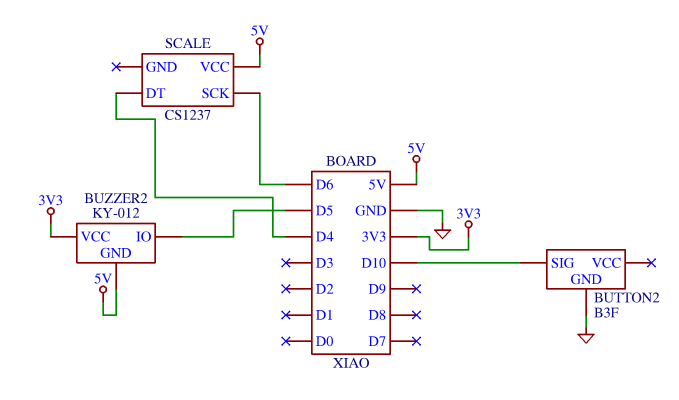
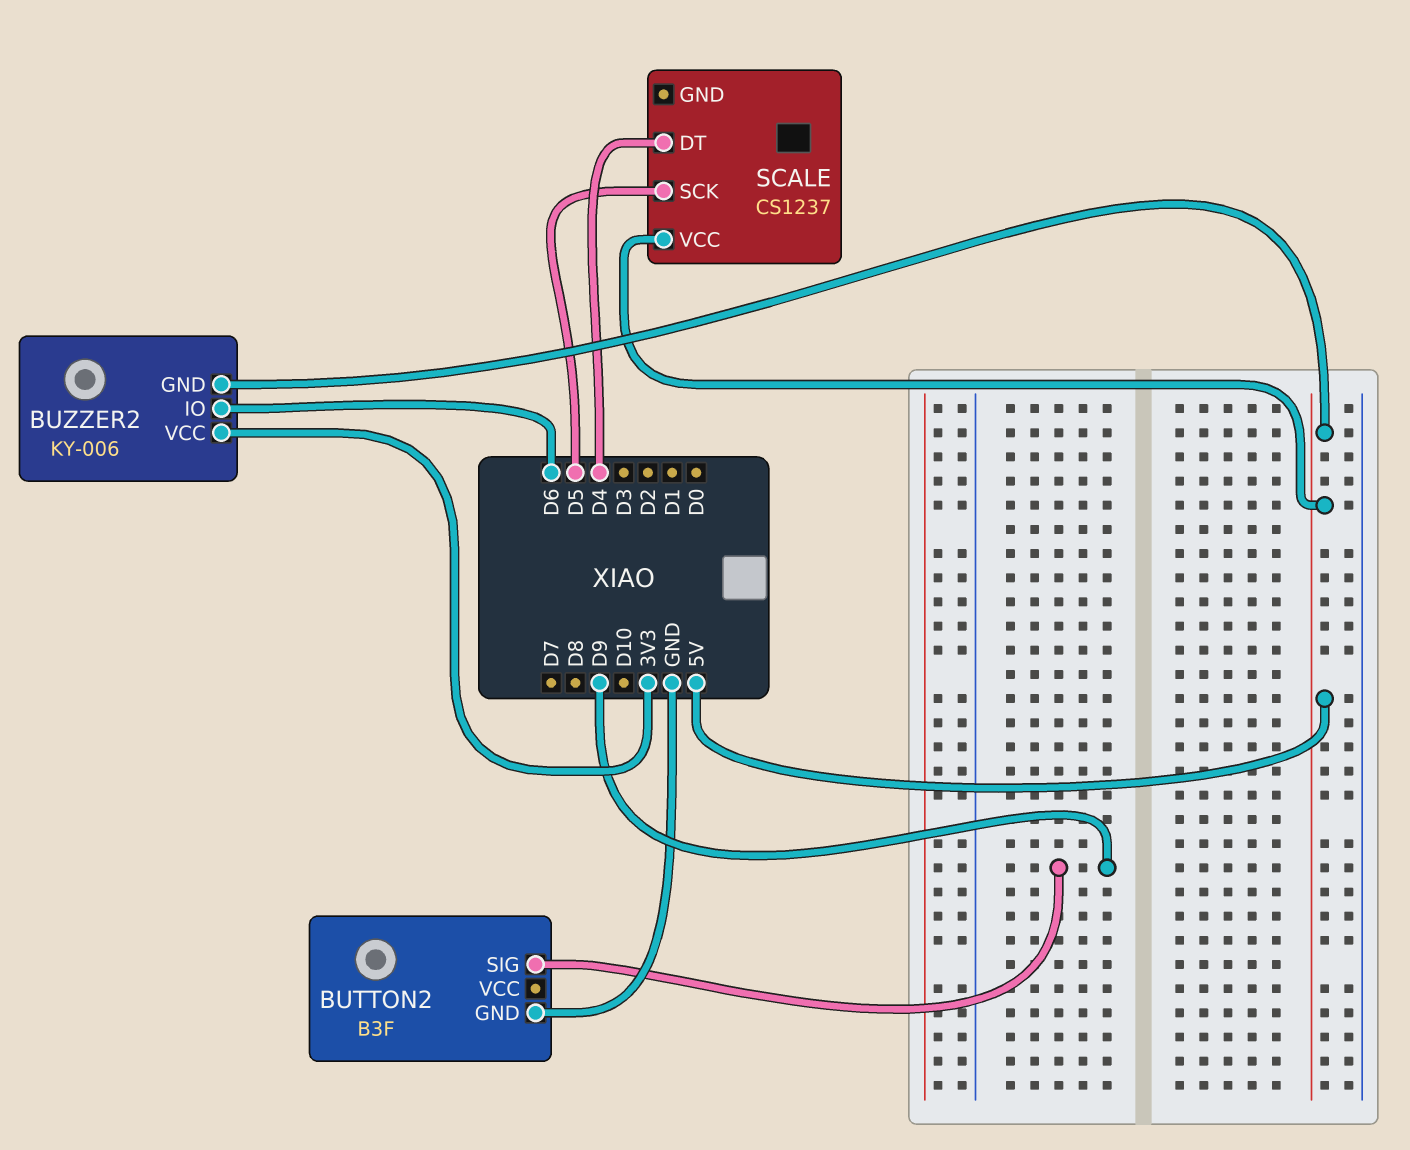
BUTTON2 pin SIG: D10 -> D9
BUZZER2: KY-012 -> KY-006
BUZZER2 pin IO: D5 -> D6
SCALE pin SCK: D6 -> D5

